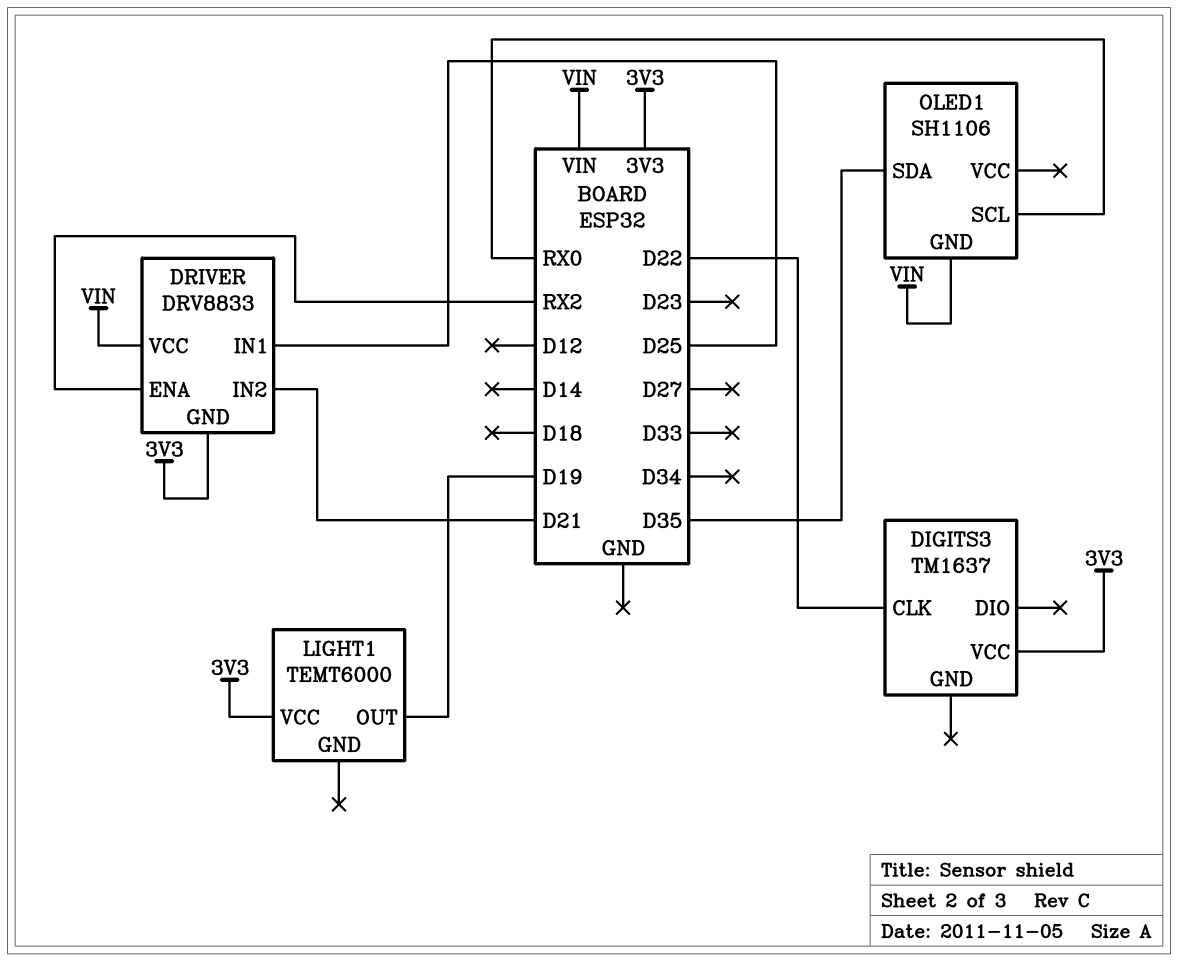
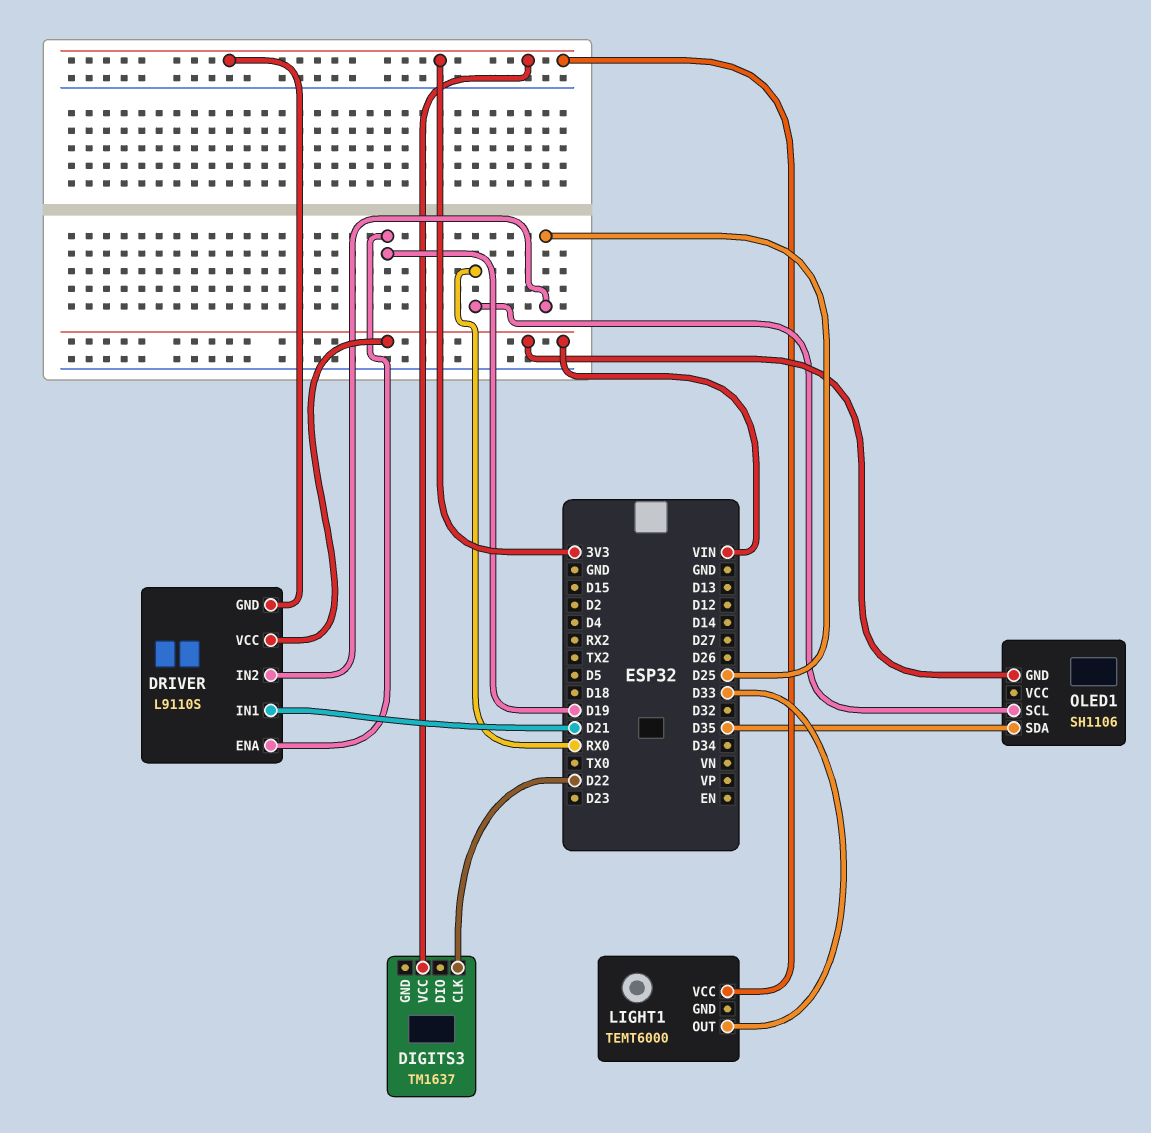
DRIVER: DRV8833 -> L9110S
DRIVER pin ENA: RX2 -> D19
DRIVER pin IN1: D25 -> D21
DRIVER pin IN2: D21 -> D25
LIGHT1 pin OUT: D19 -> D33

